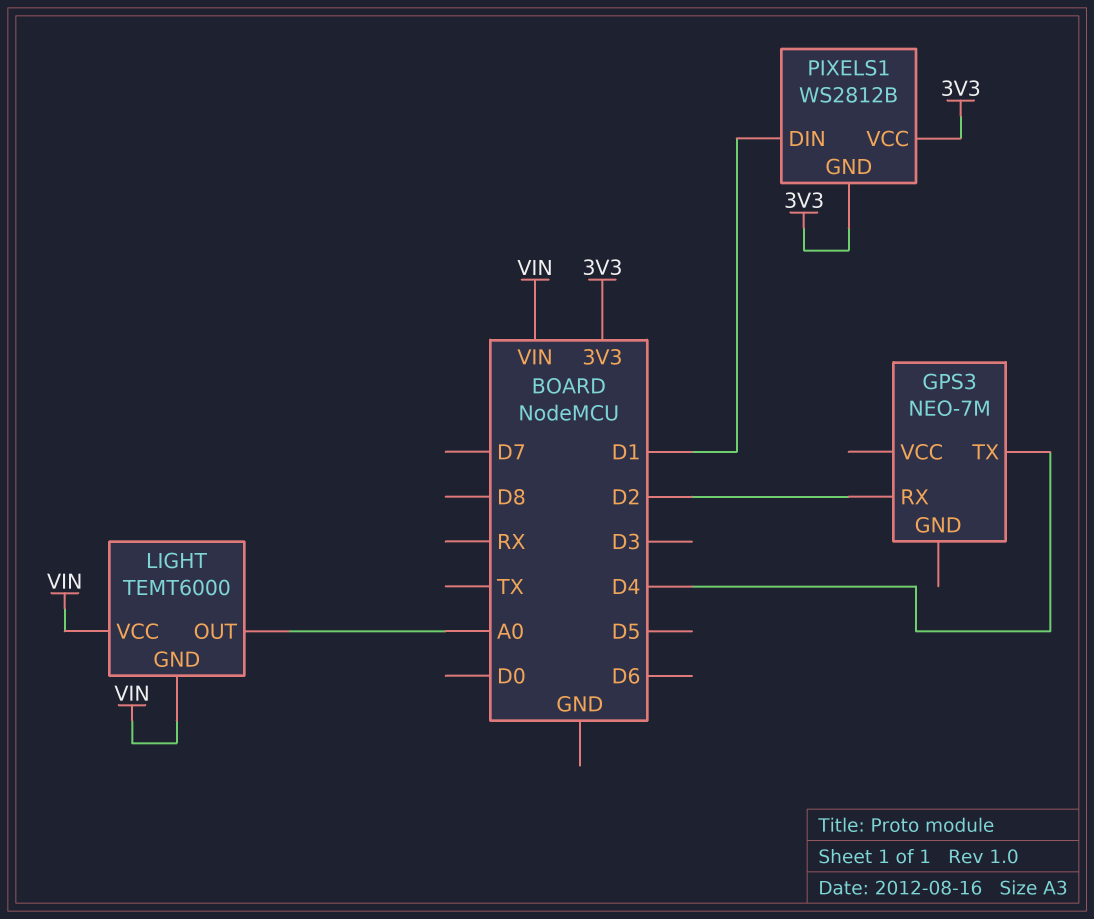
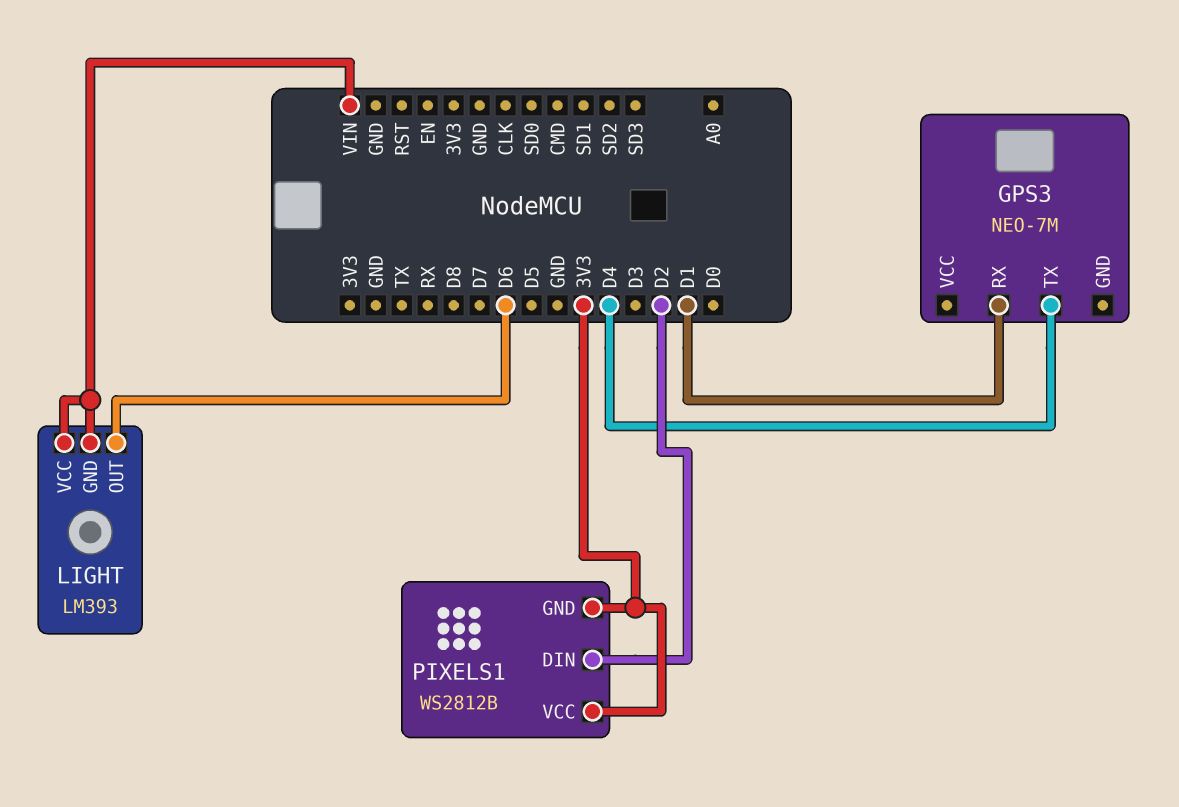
GPS3 pin RX: D2 -> D1
LIGHT: TEMT6000 -> LM393
LIGHT pin OUT: A0 -> D6
PIXELS1 pin DIN: D1 -> D2

